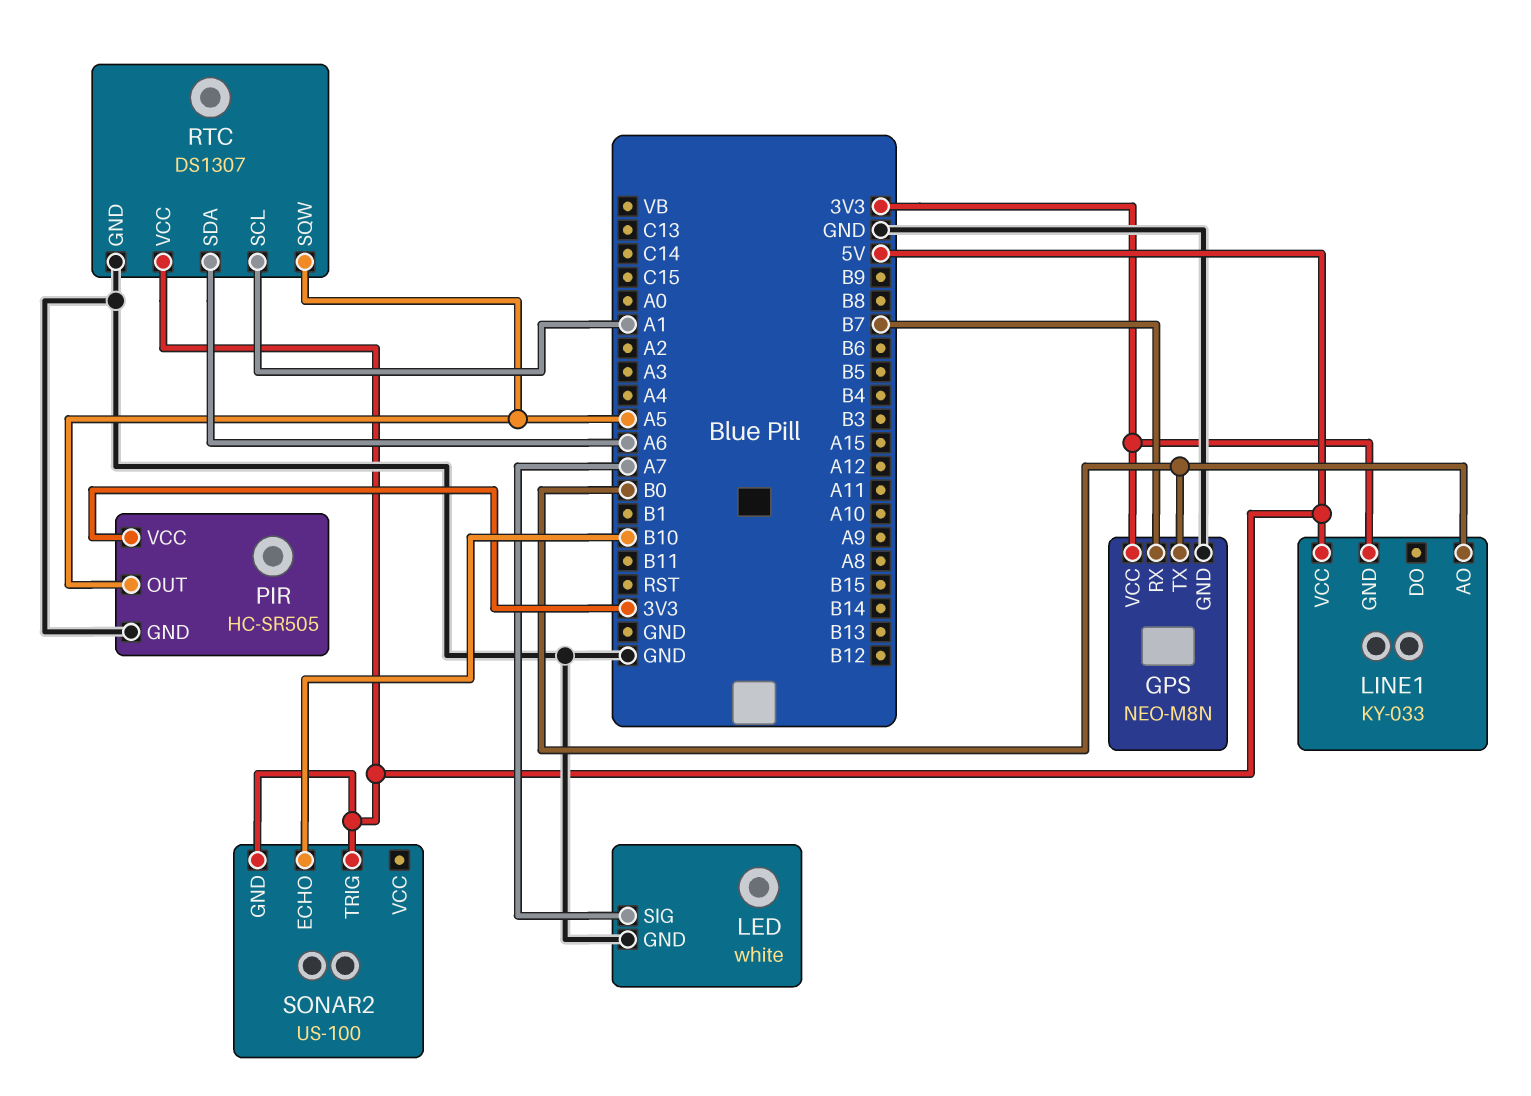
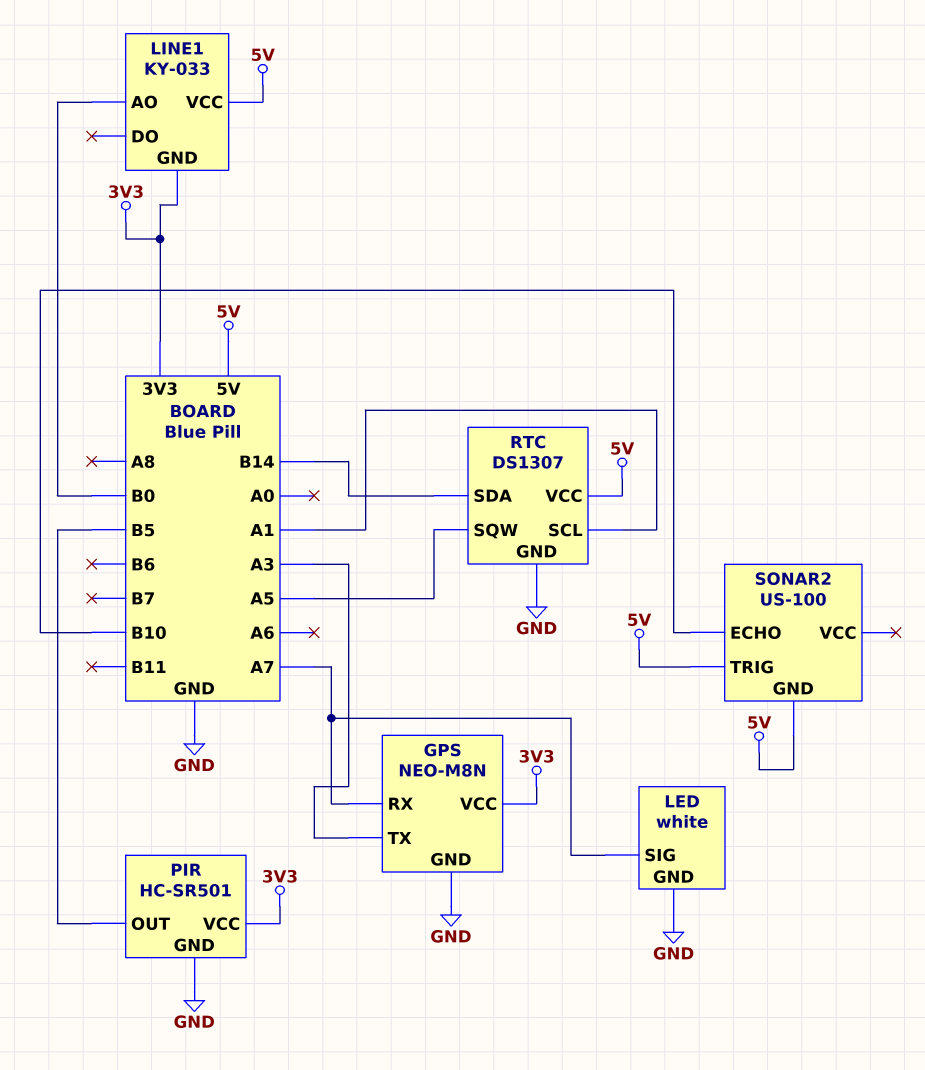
GPS pin RX: B7 -> A7
GPS pin TX: B0 -> A3
PIR: HC-SR505 -> HC-SR501
PIR pin OUT: A5 -> B5
RTC pin SDA: A6 -> B14

